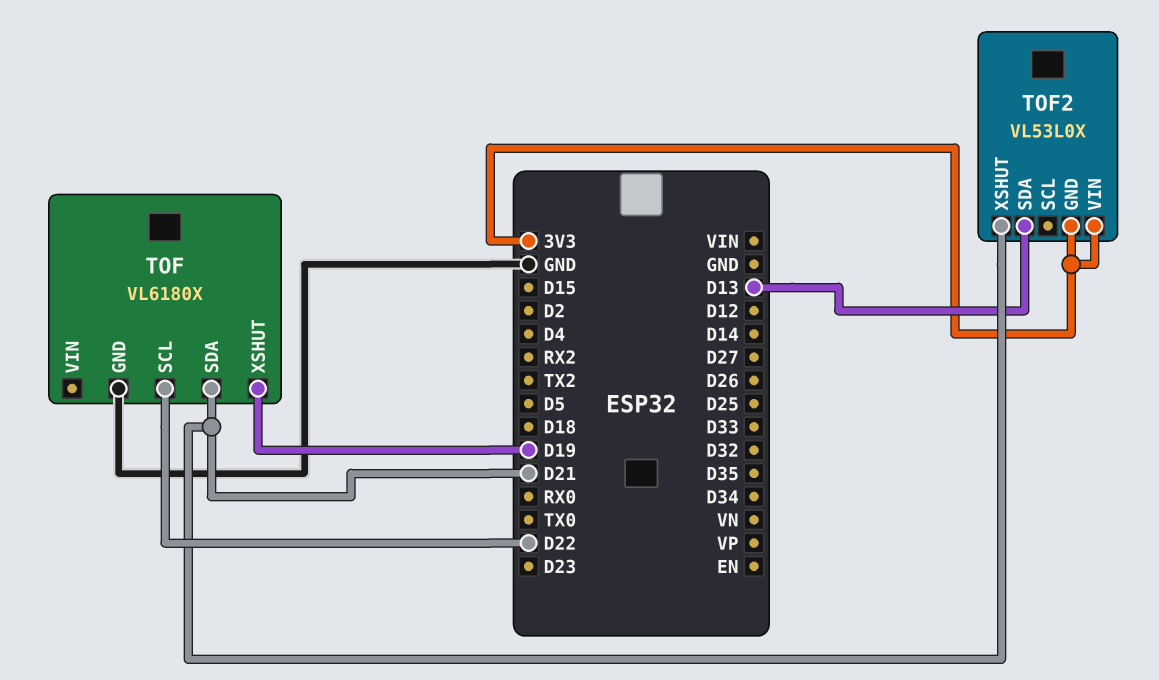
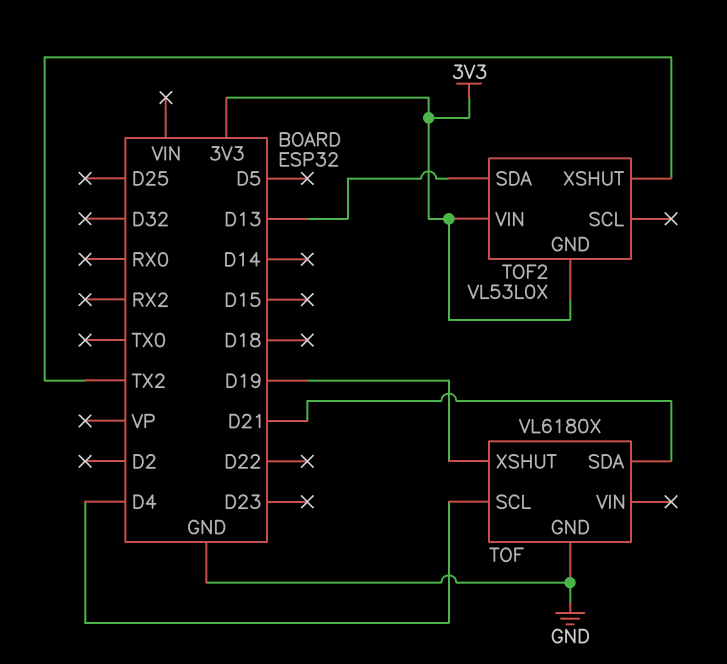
TOF pin SCL: D22 -> D4
TOF2 pin XSHUT: D21 -> TX2

